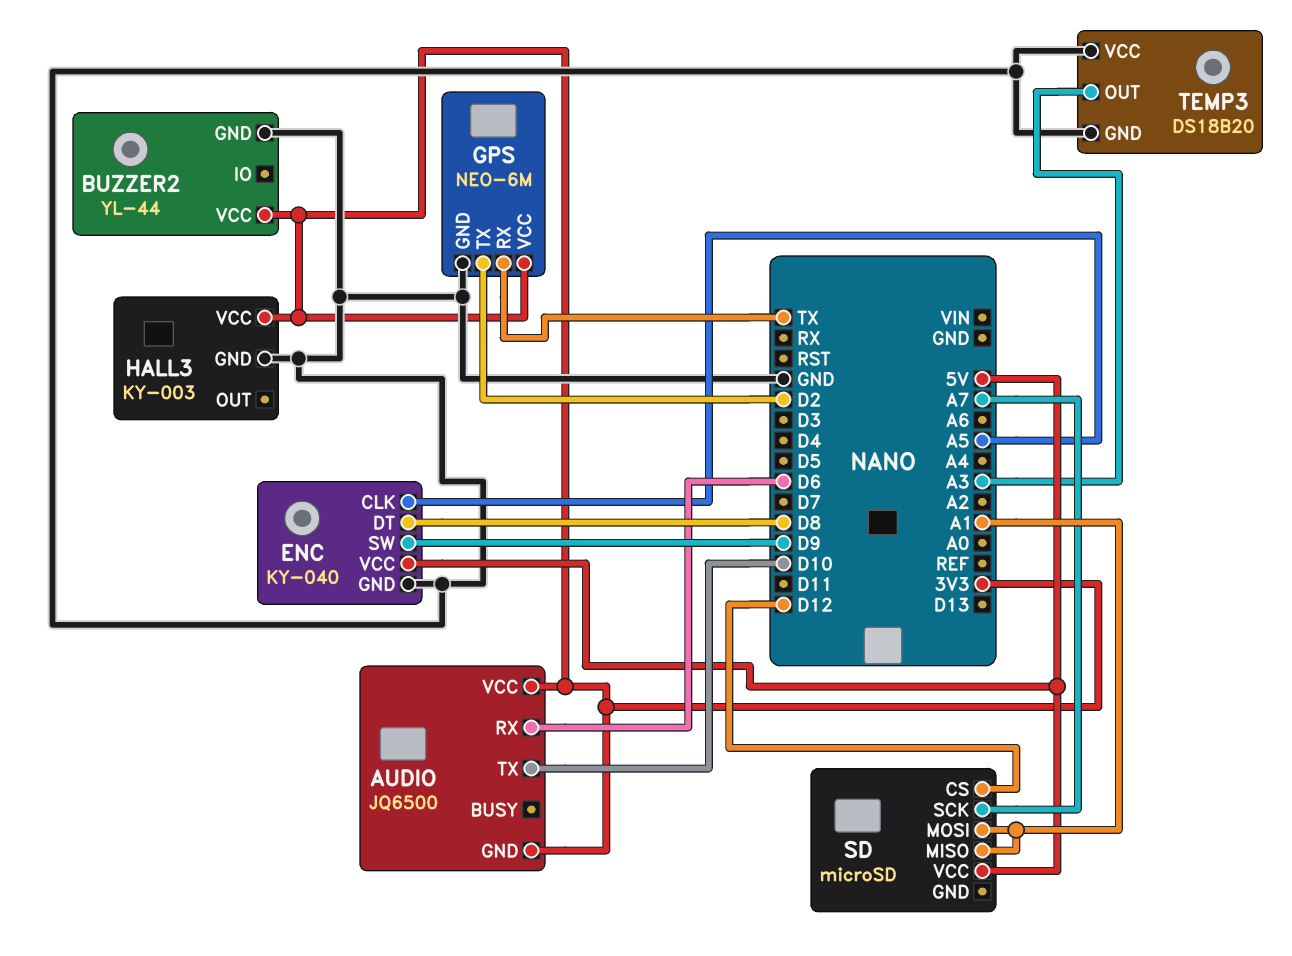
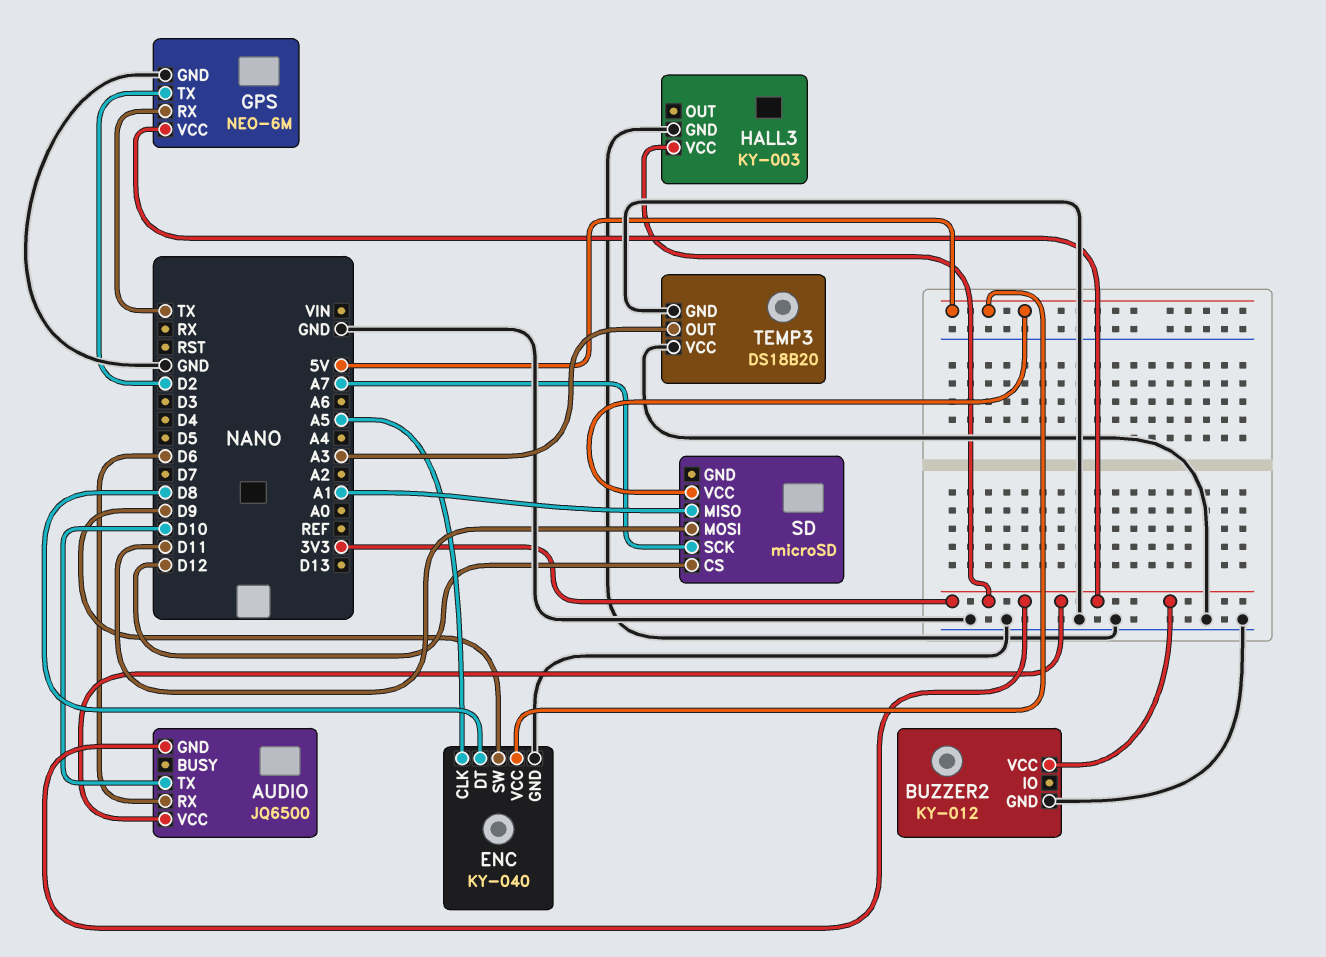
BUZZER2: YL-44 -> KY-012
SD pin MOSI: A1 -> D11

